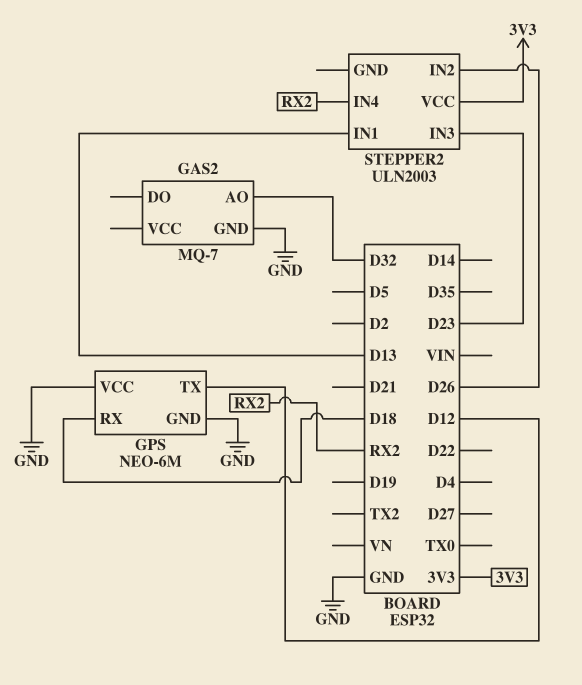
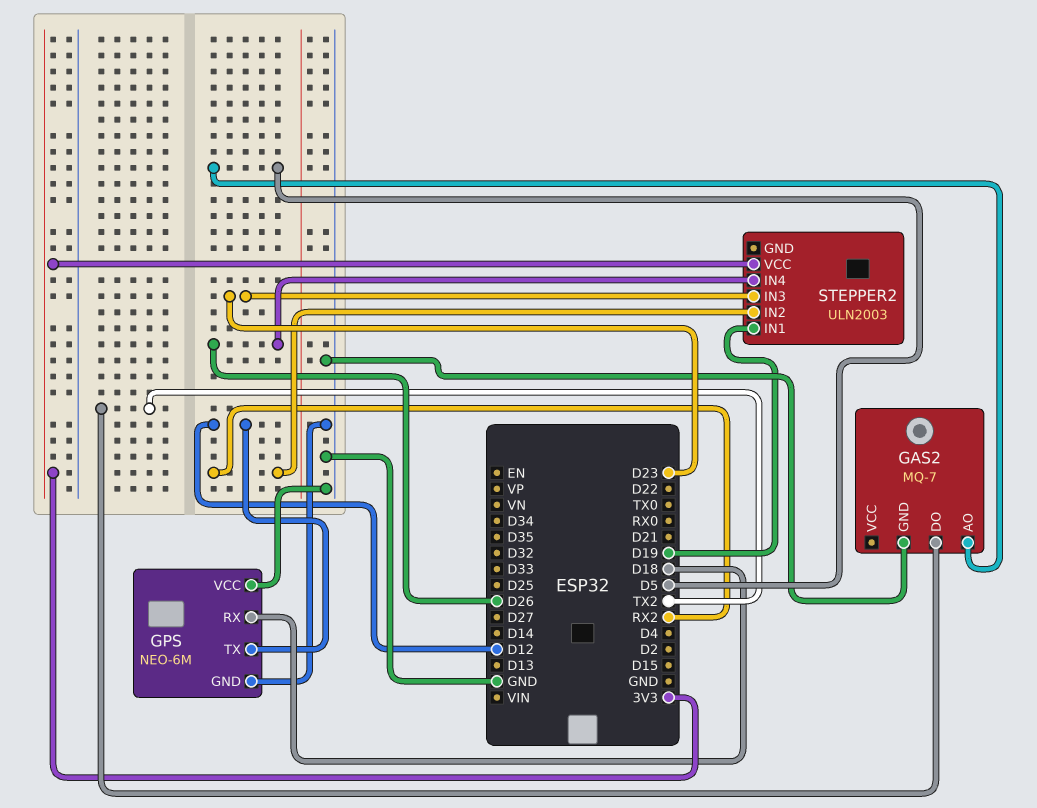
GAS2 pin AO: D32 -> D5
GAS2 pin DO: none -> TX2
STEPPER2 pin IN1: D13 -> D19
STEPPER2 pin IN2: D26 -> RX2
STEPPER2 pin IN4: RX2 -> D26

